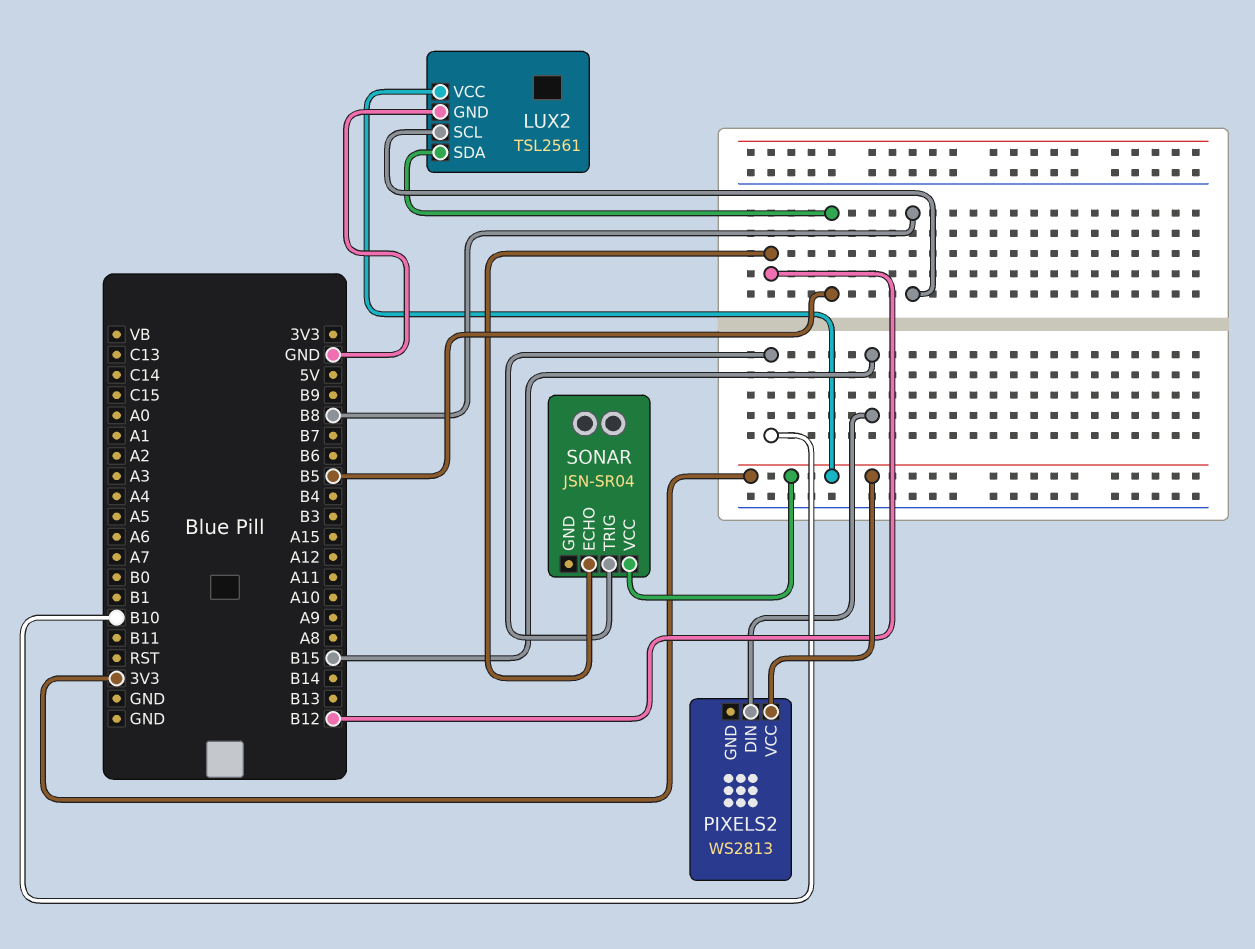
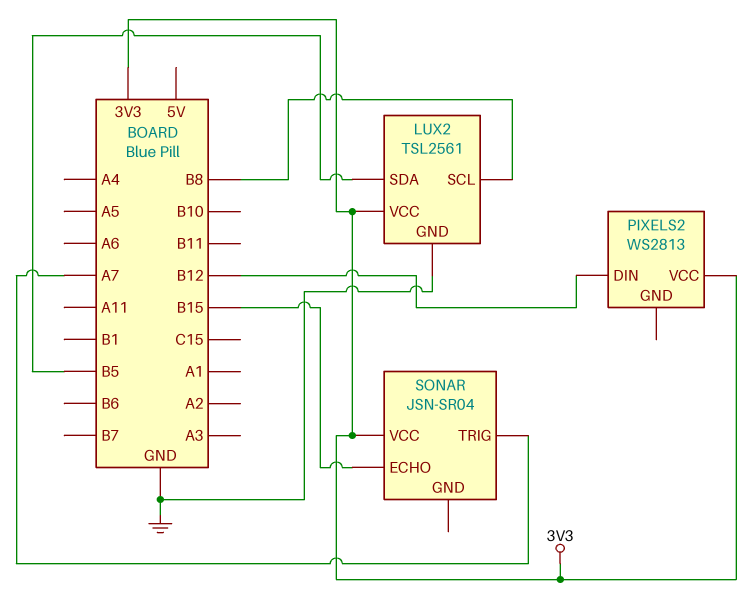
PIXELS2 pin DIN: B15 -> B12
SONAR pin ECHO: B12 -> B15
SONAR pin TRIG: B10 -> A7

